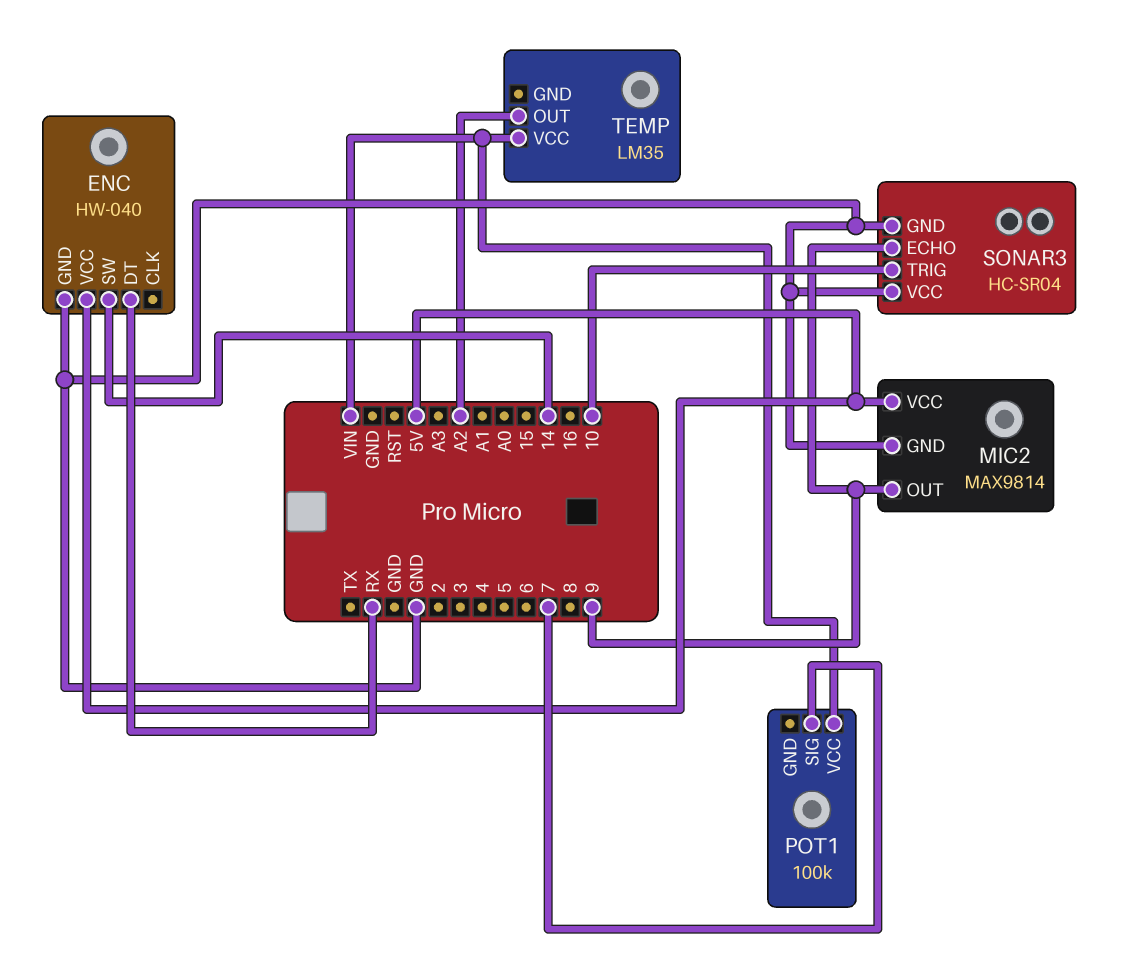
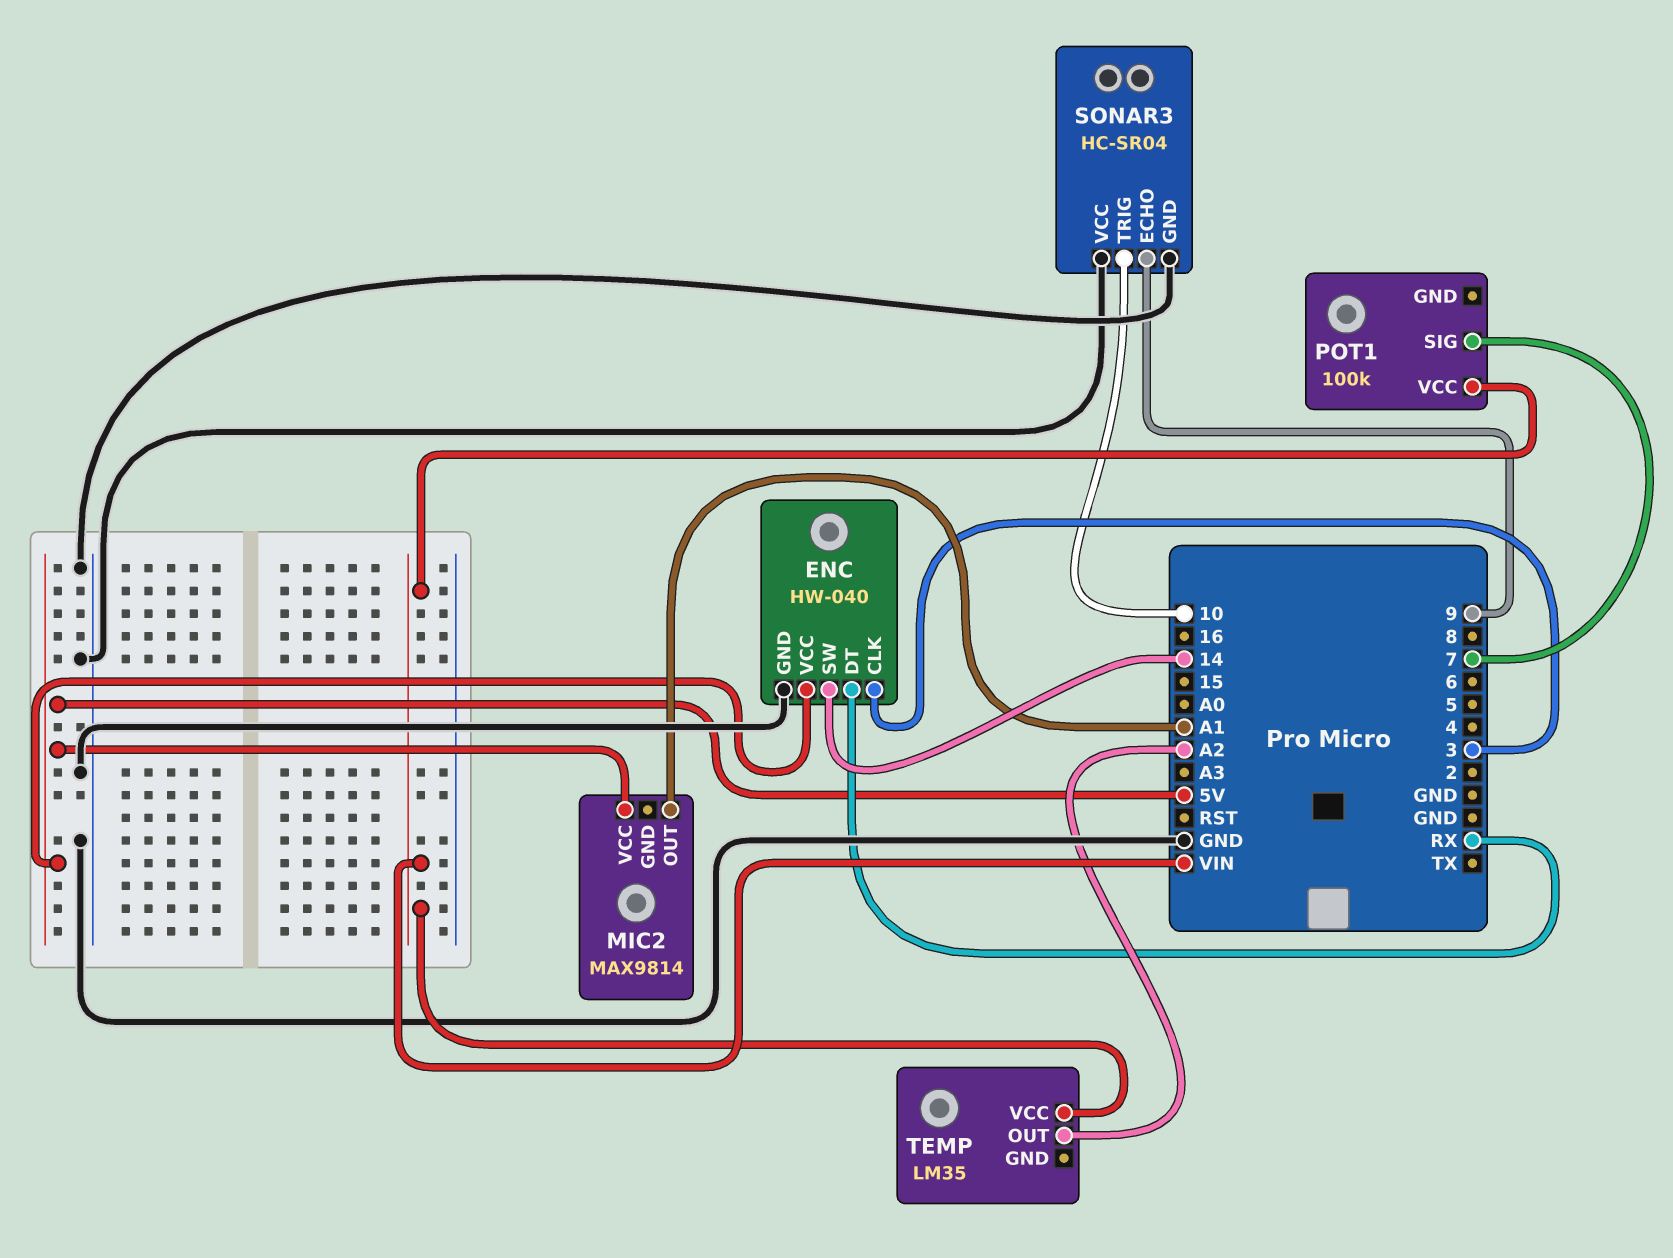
ENC pin CLK: none -> 3
MIC2 pin GND: GND -> none
MIC2 pin OUT: 9 -> A1

